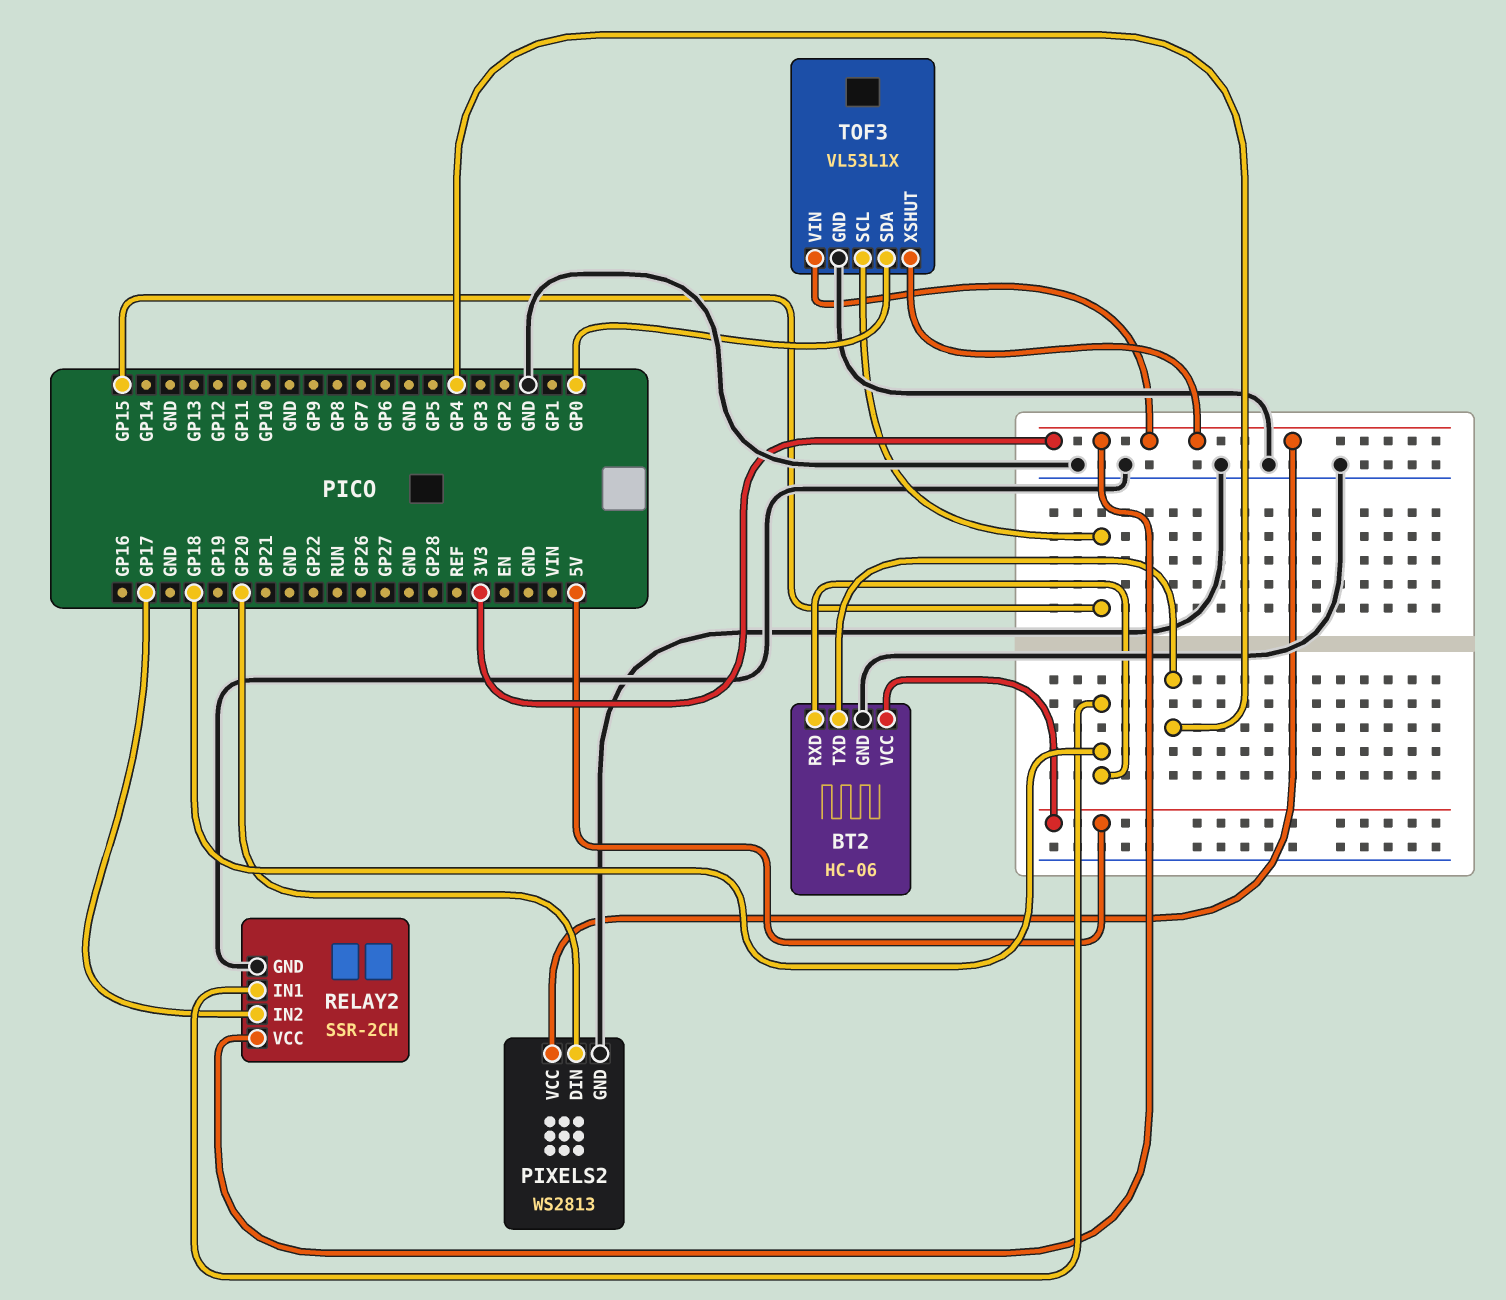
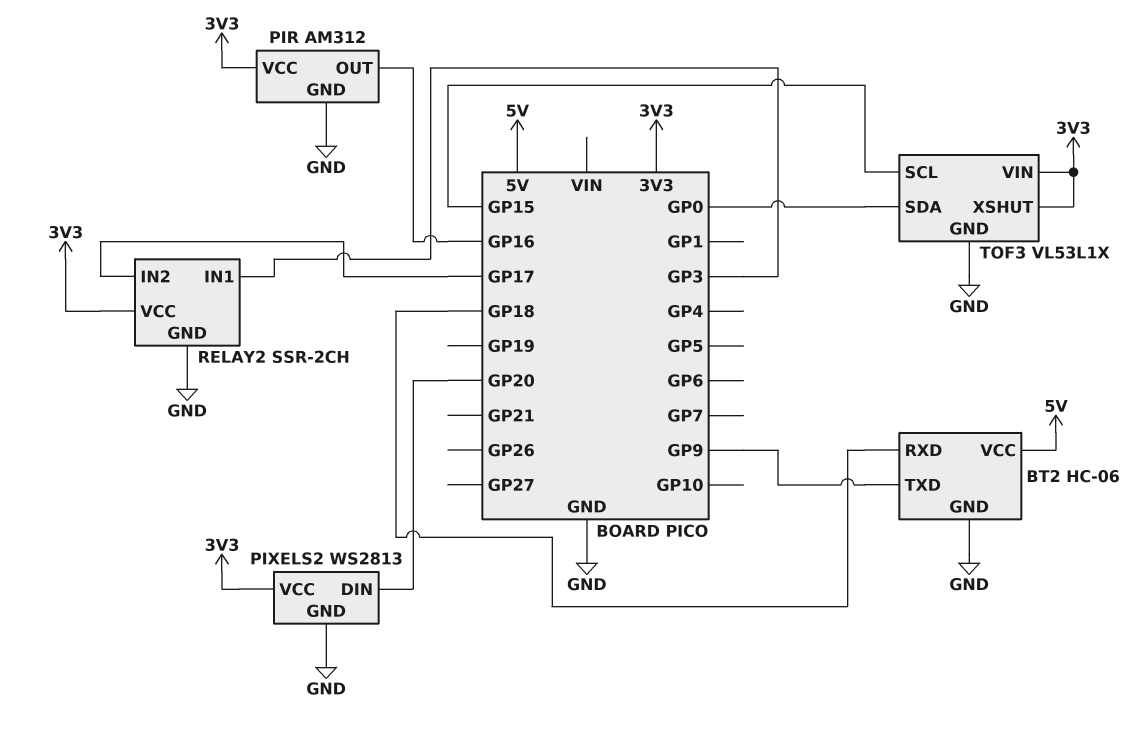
BT2 pin TXD: GP4 -> GP9
PIR: none -> AM312
PIR pin GND: none -> GND
PIR pin OUT: none -> GP16
PIR pin VCC: none -> 3V3
RELAY2 pin IN1: GP18 -> GP3

